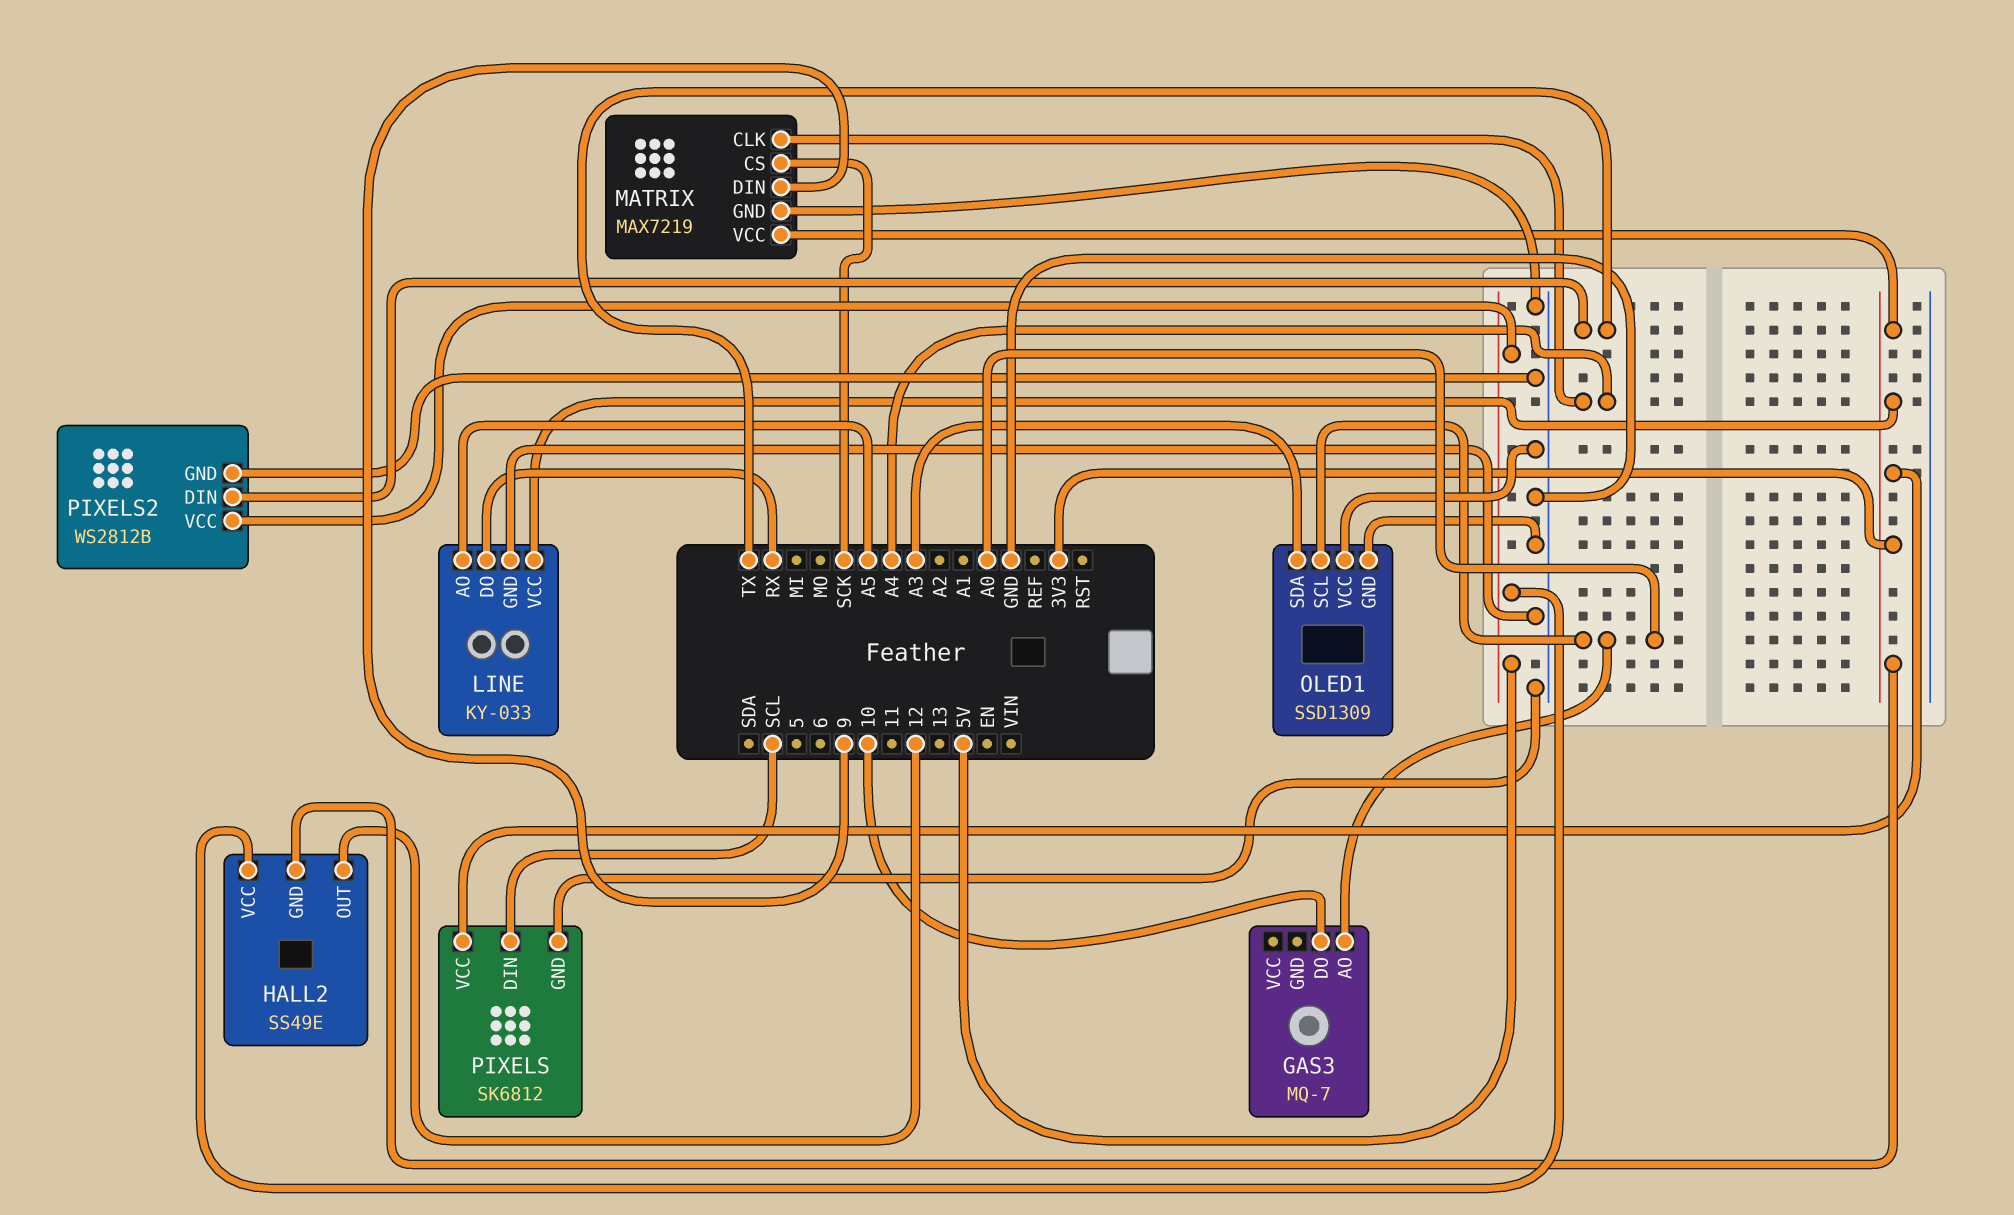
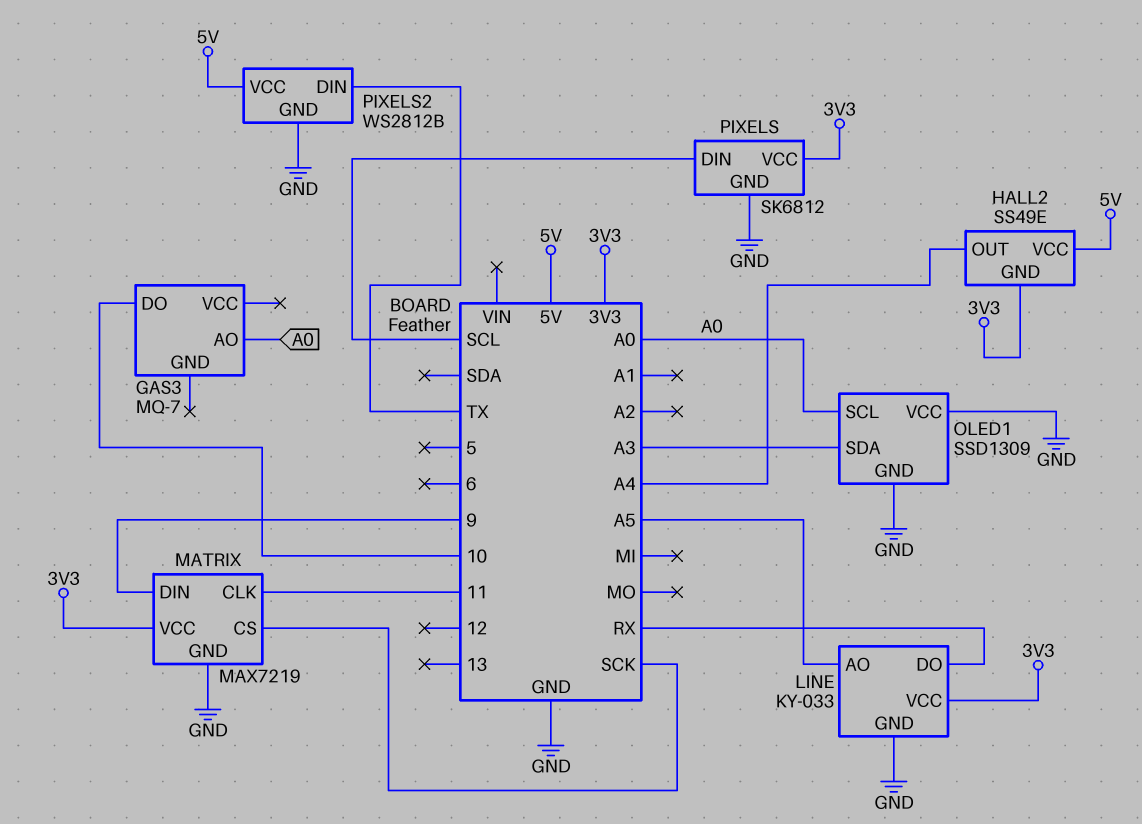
HALL2 pin OUT: 12 -> A4
MATRIX pin CLK: A4 -> 11

